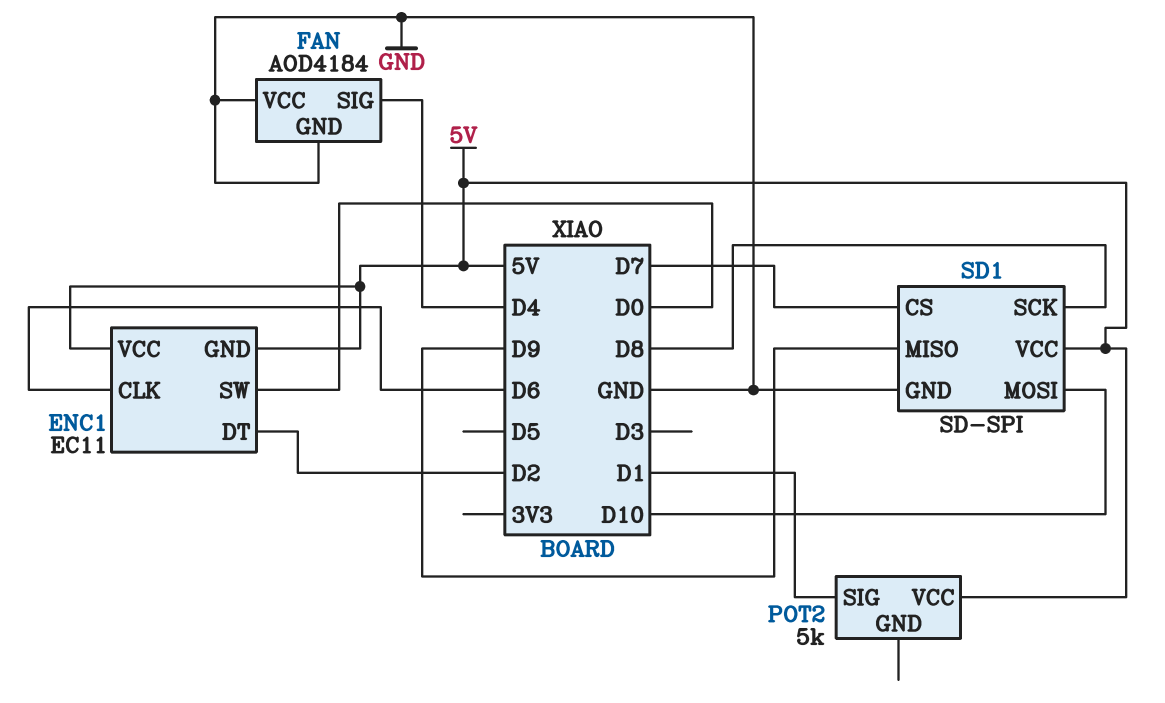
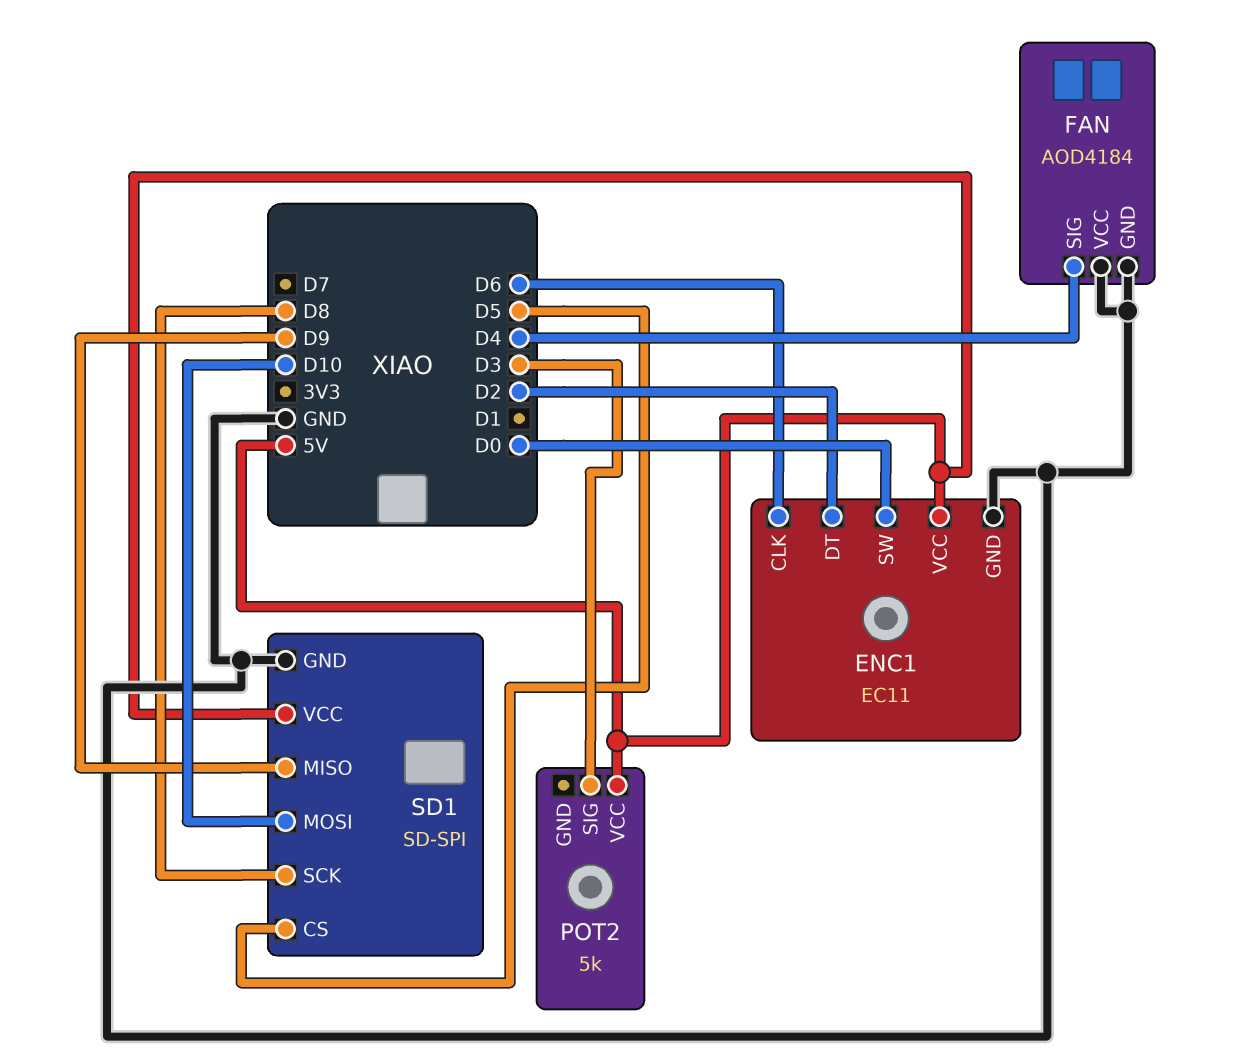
ENC1 pin GND: 5V -> GND
POT2 pin SIG: D1 -> D3
SD1 pin CS: D7 -> D5

